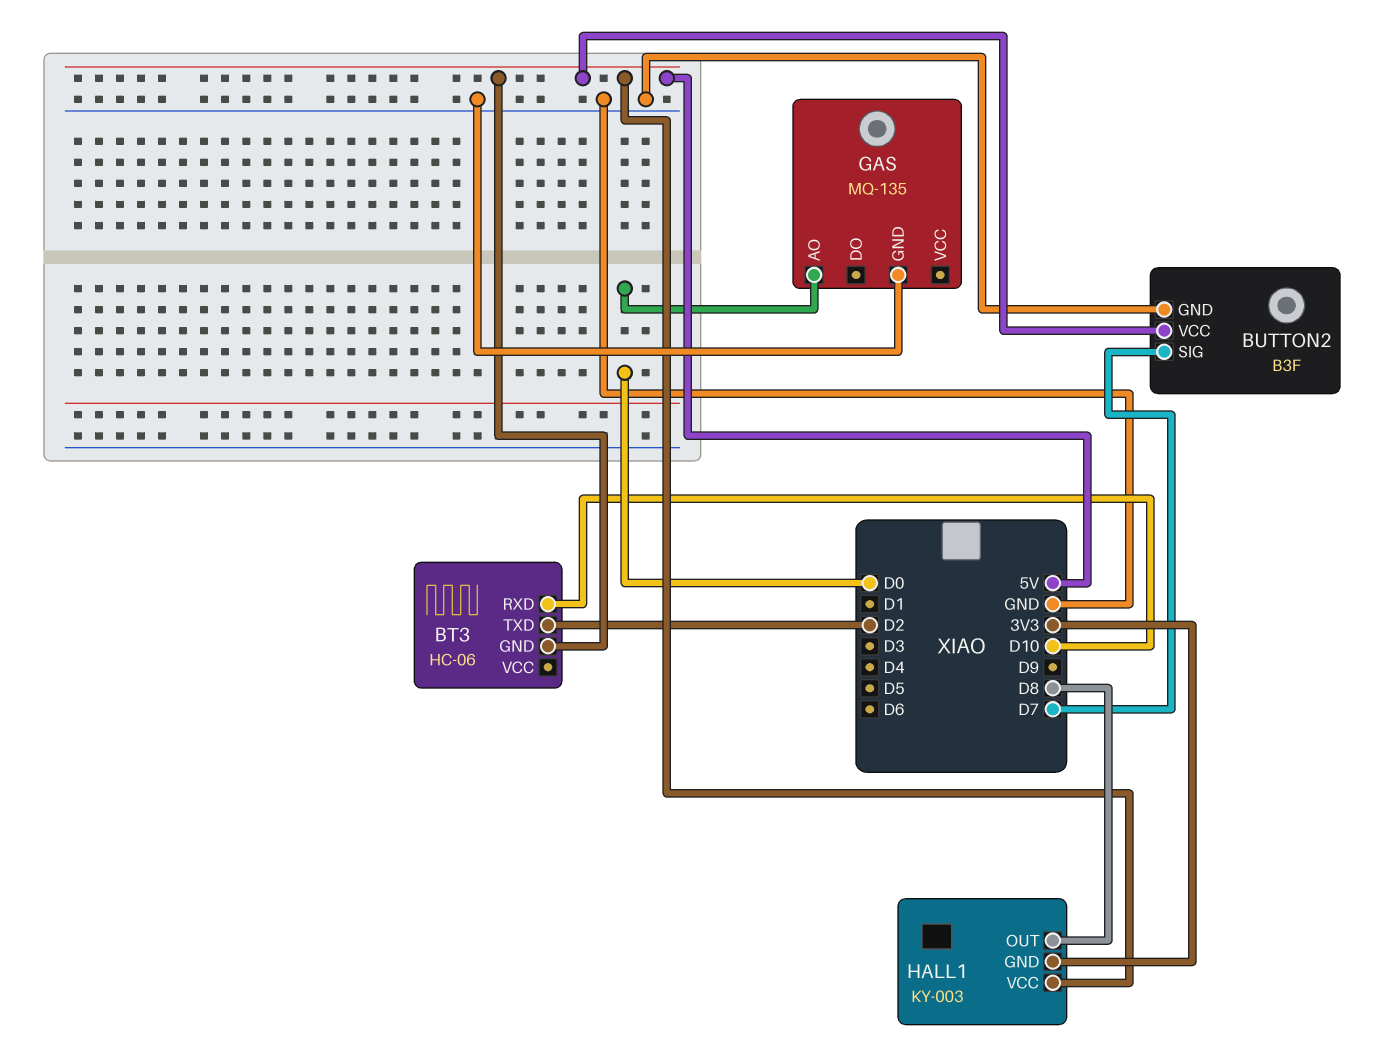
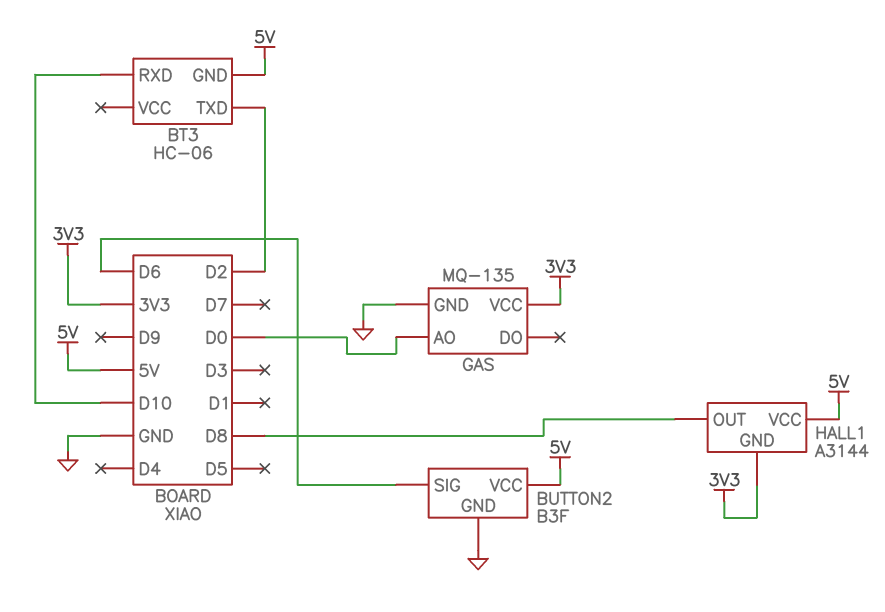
BUTTON2 pin SIG: D7 -> D6
GAS pin VCC: none -> 3V3
HALL1: KY-003 -> A3144

